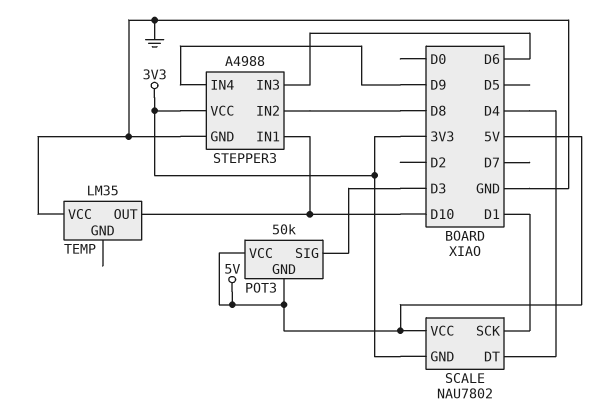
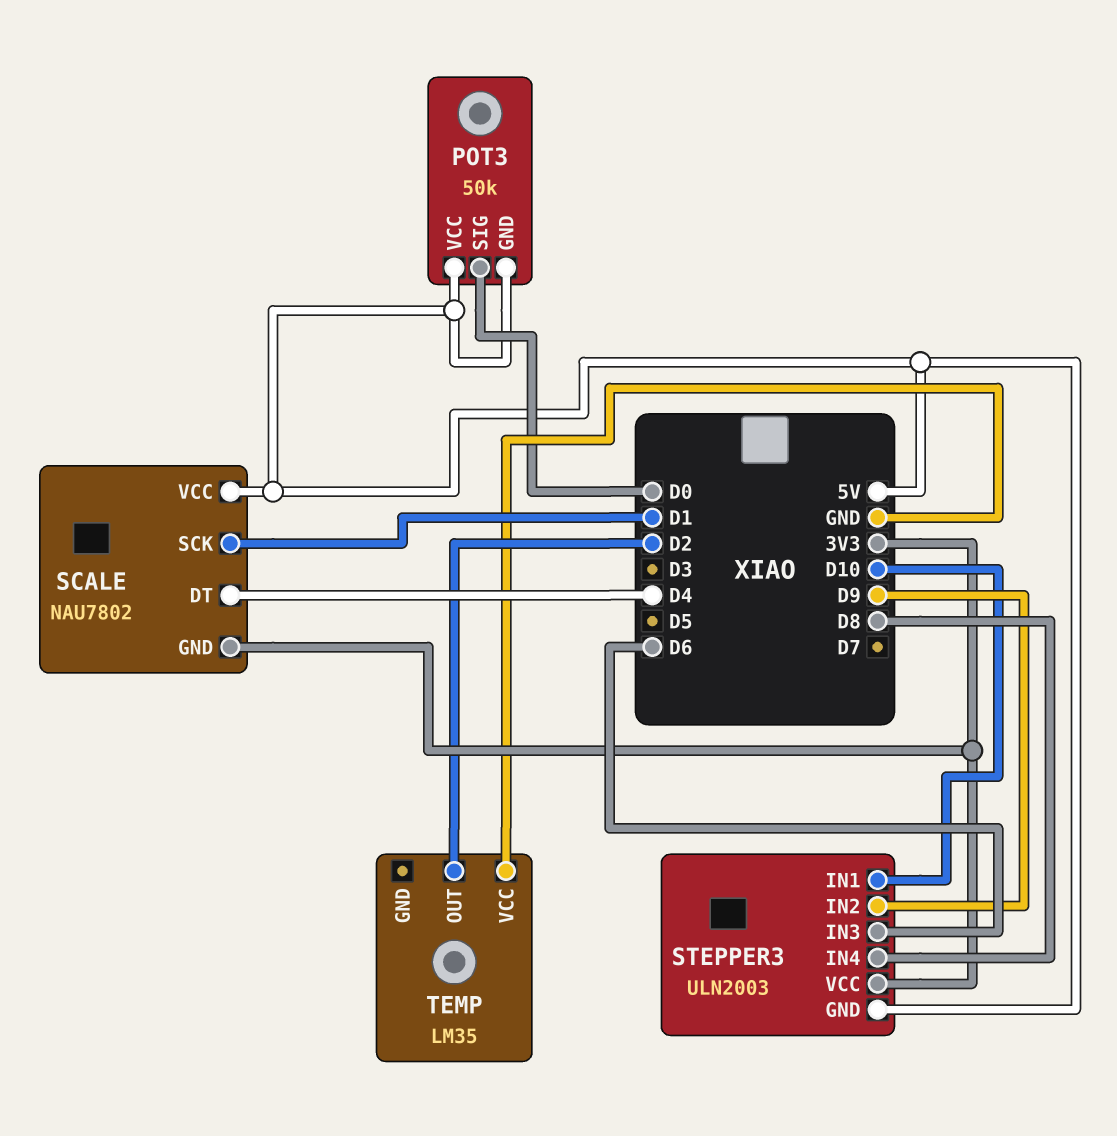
POT3 pin SIG: D3 -> D0
STEPPER3: A4988 -> ULN2003
STEPPER3 pin GND: GND -> 5V
STEPPER3 pin IN2: D8 -> D9
STEPPER3 pin IN4: D9 -> D8
TEMP pin OUT: D10 -> D2

